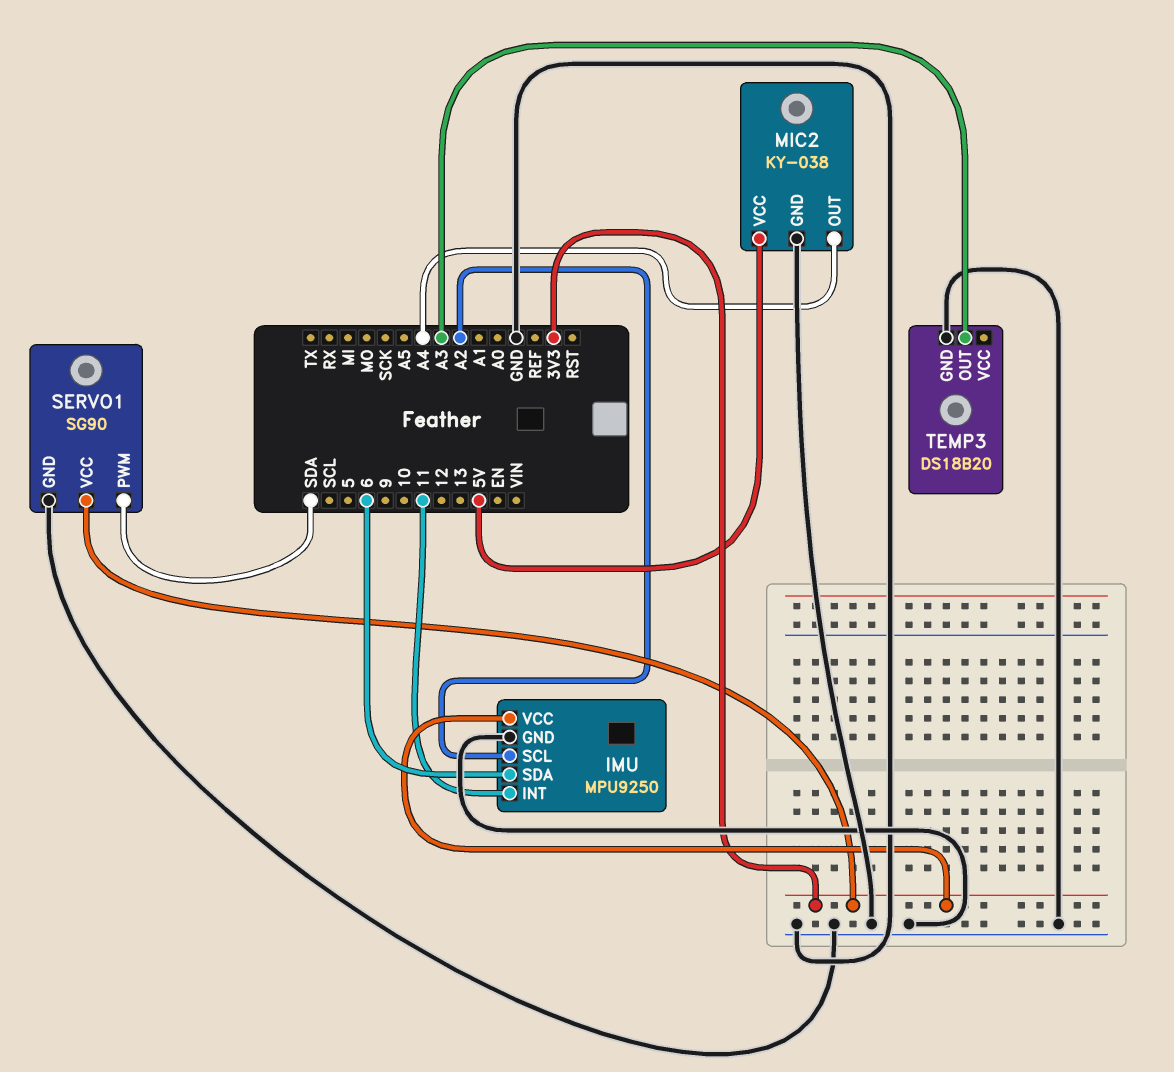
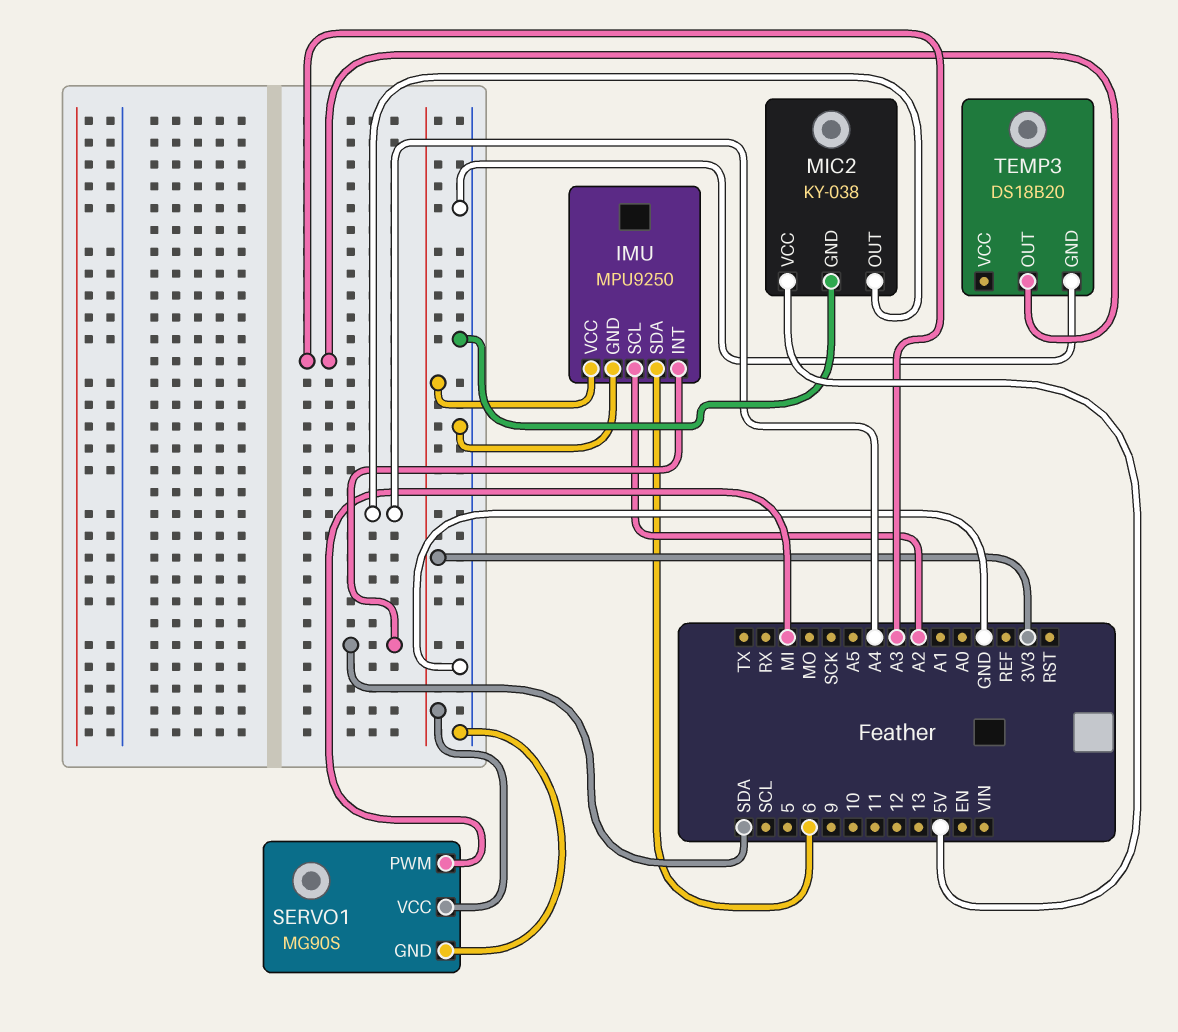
IMU pin INT: 11 -> SDA
SERVO1: SG90 -> MG90S
SERVO1 pin PWM: SDA -> MI

